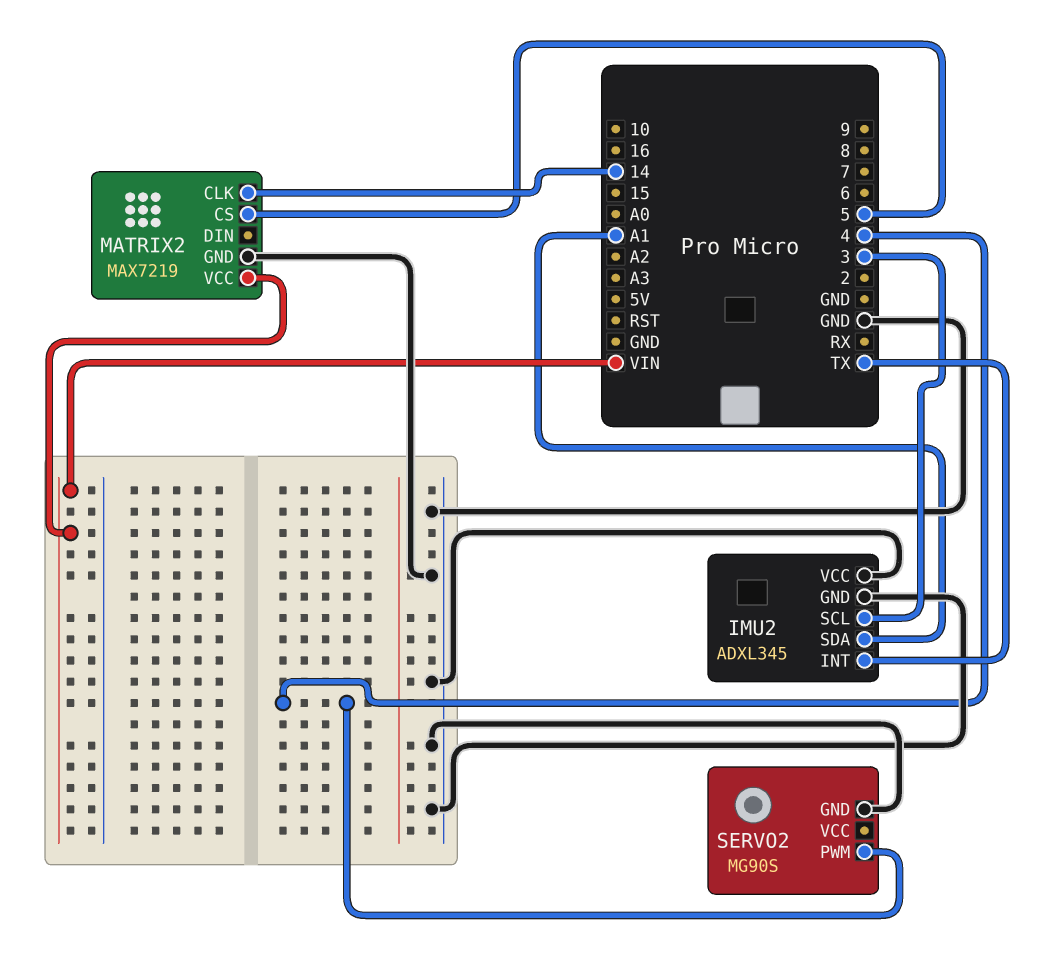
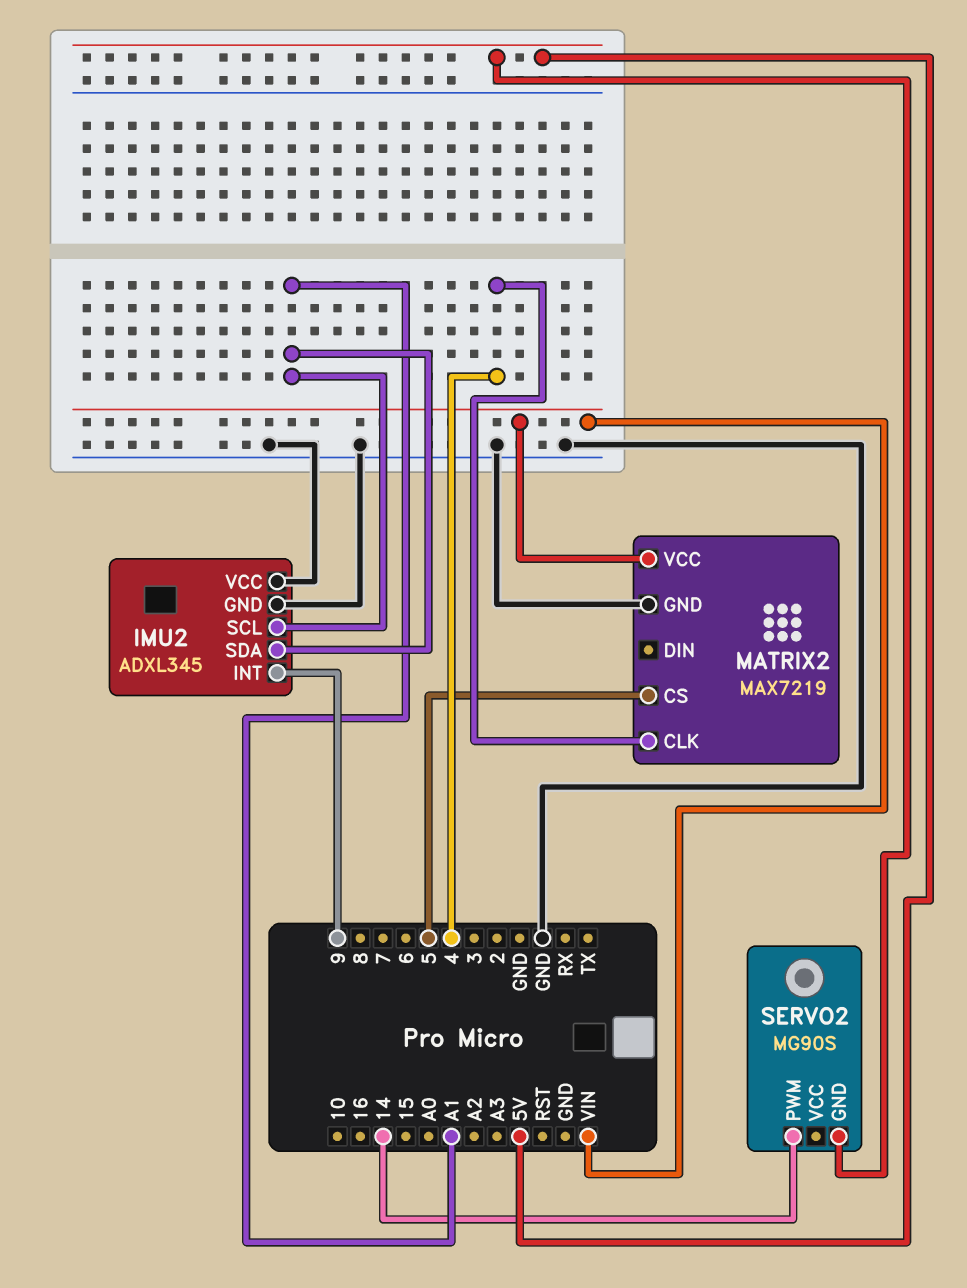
IMU2 pin INT: TX -> 9
IMU2 pin SCL: 3 -> A1
MATRIX2 pin CLK: 14 -> 4
SERVO2 pin GND: GND -> 5V
SERVO2 pin PWM: 4 -> 14

